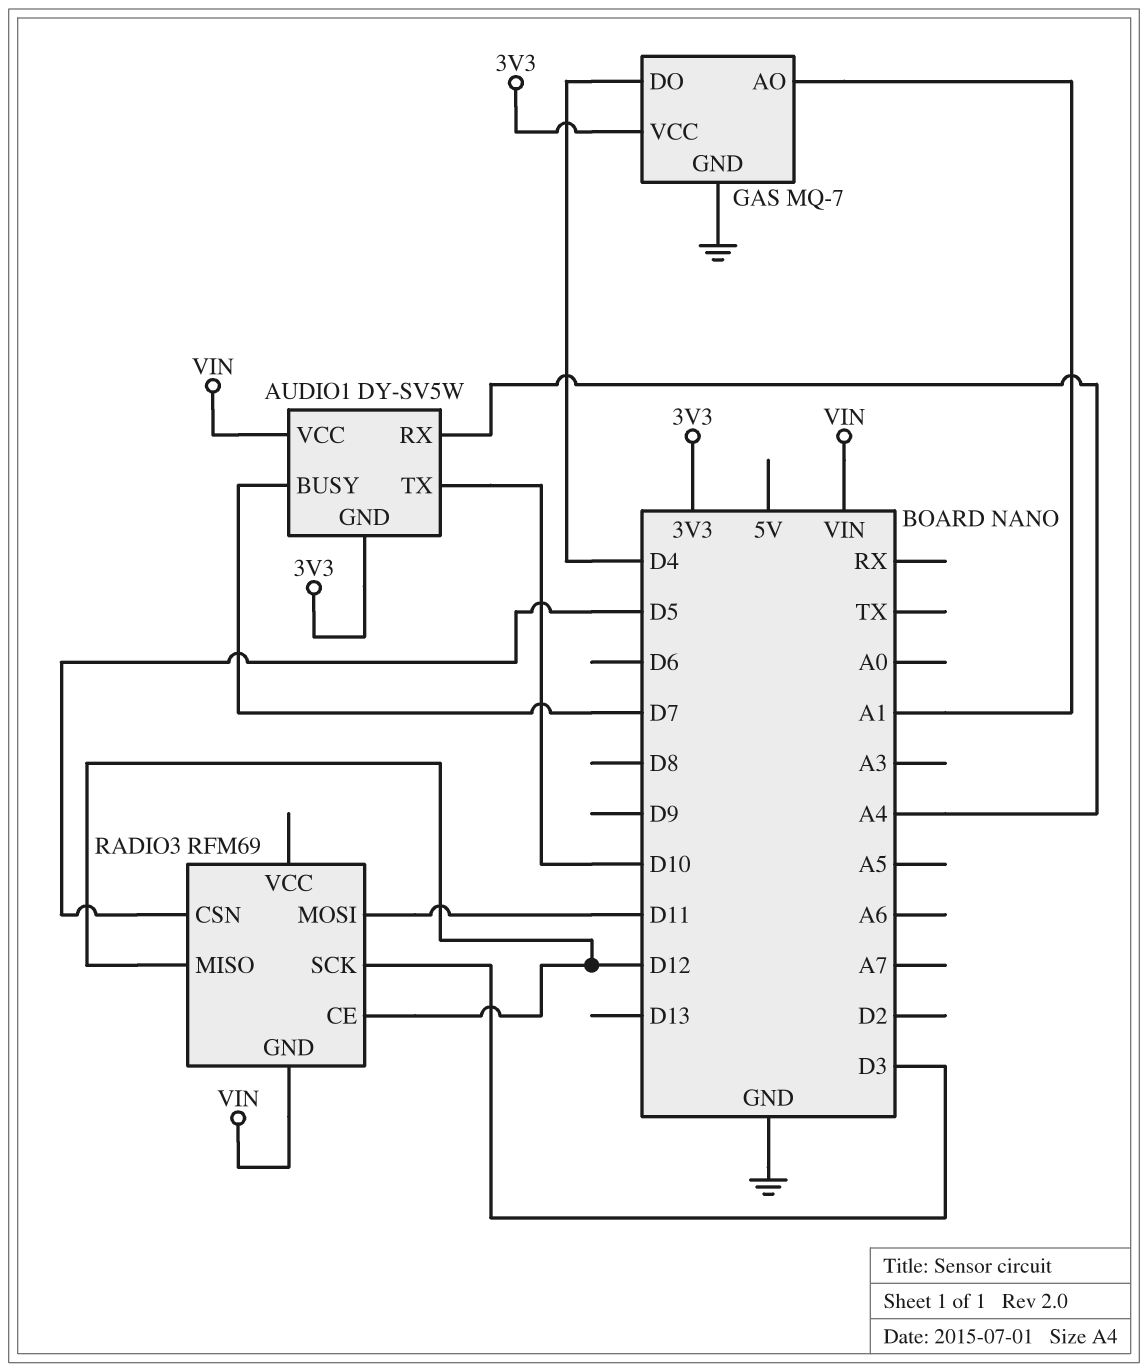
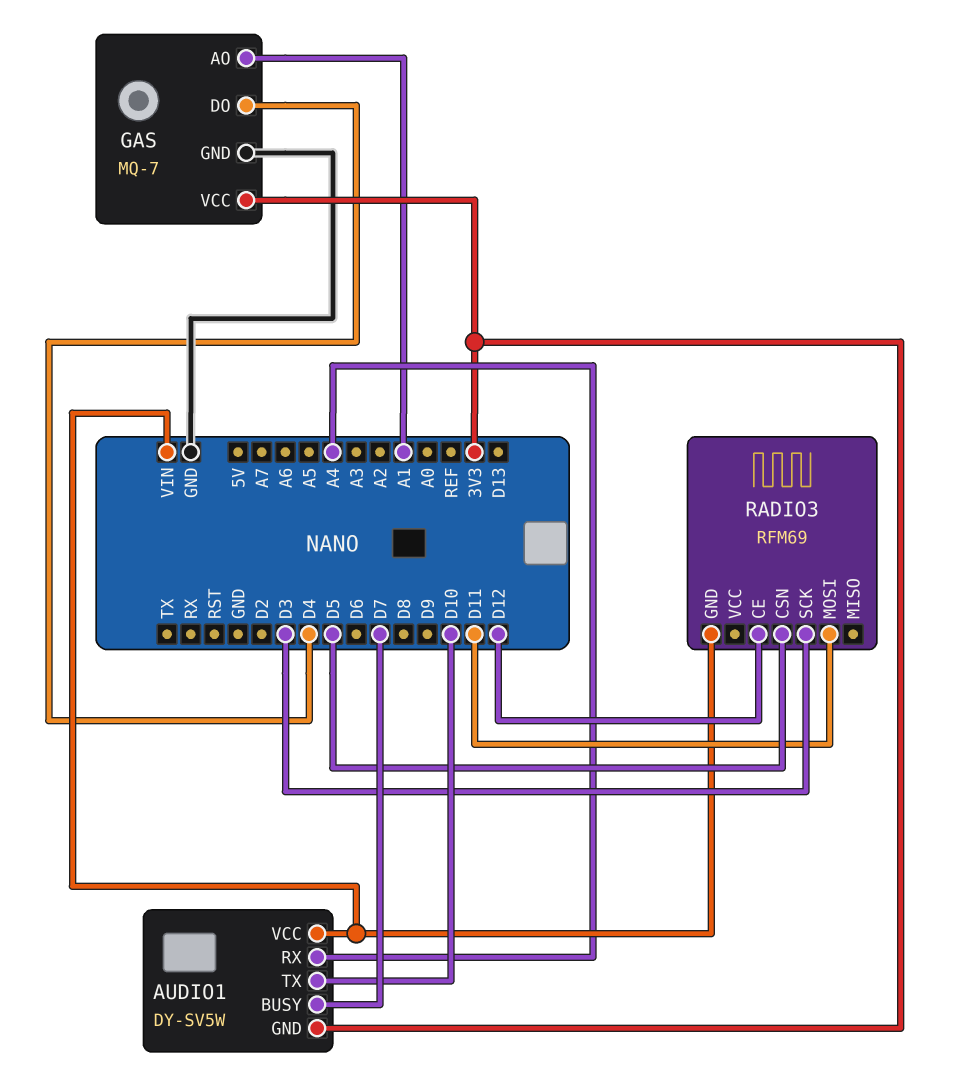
RADIO3 pin MISO: D12 -> none

